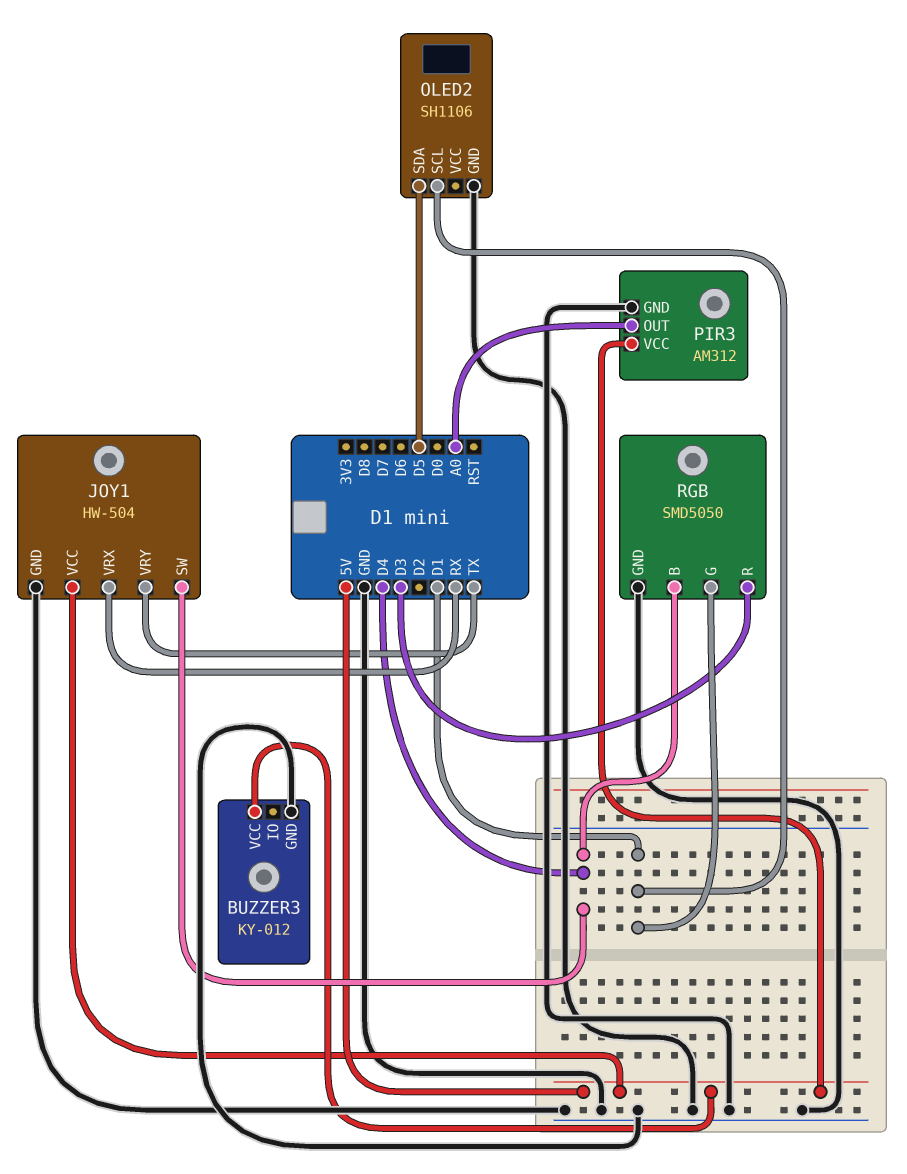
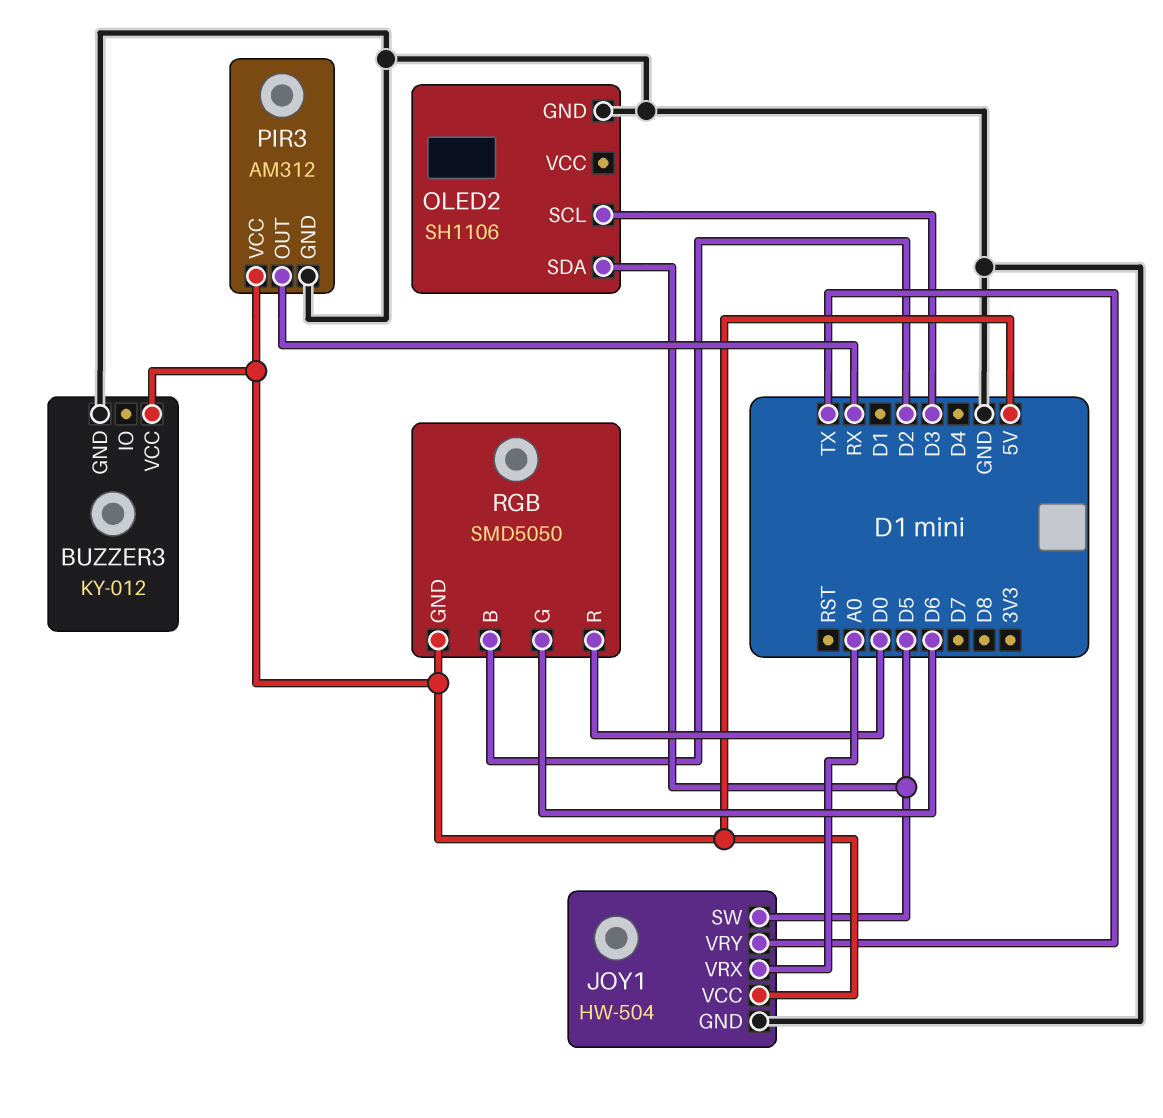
JOY1 pin SW: D4 -> D5
JOY1 pin VRX: RX -> A0
OLED2 pin SCL: D1 -> D3
PIR3 pin OUT: A0 -> RX
RGB pin B: D4 -> D2
RGB pin G: D1 -> D6
RGB pin GND: GND -> 5V
RGB pin R: D3 -> D0

